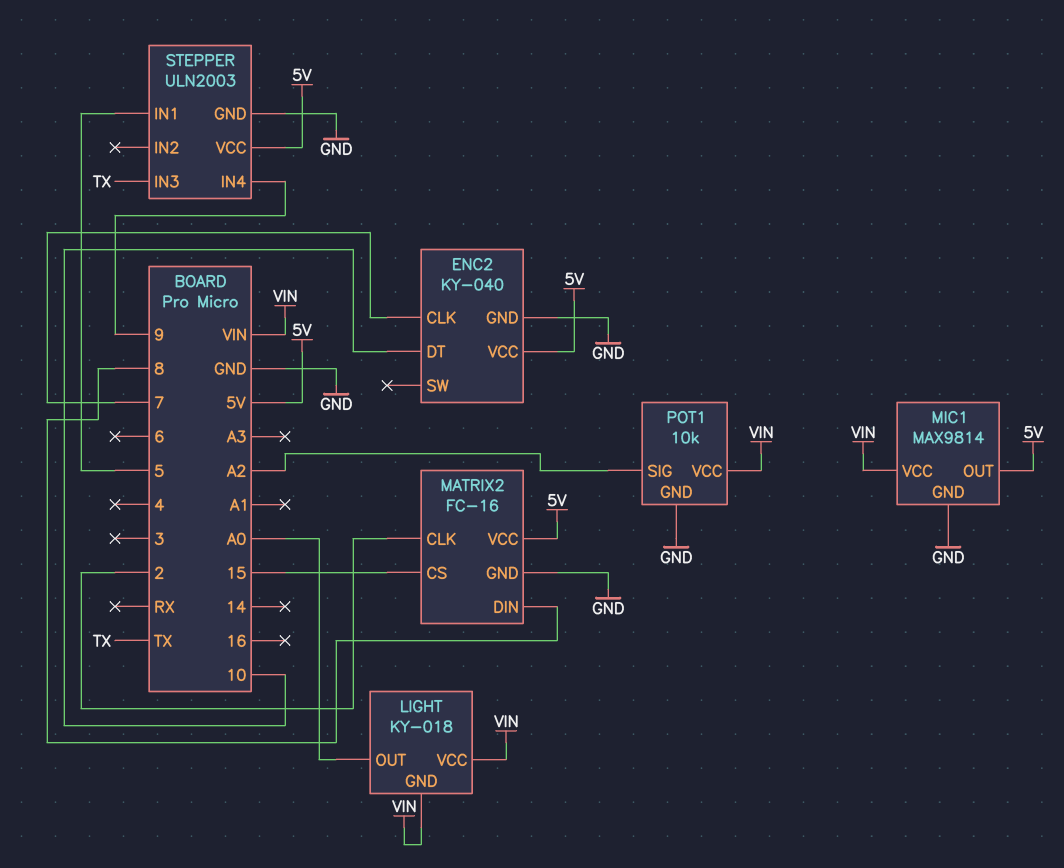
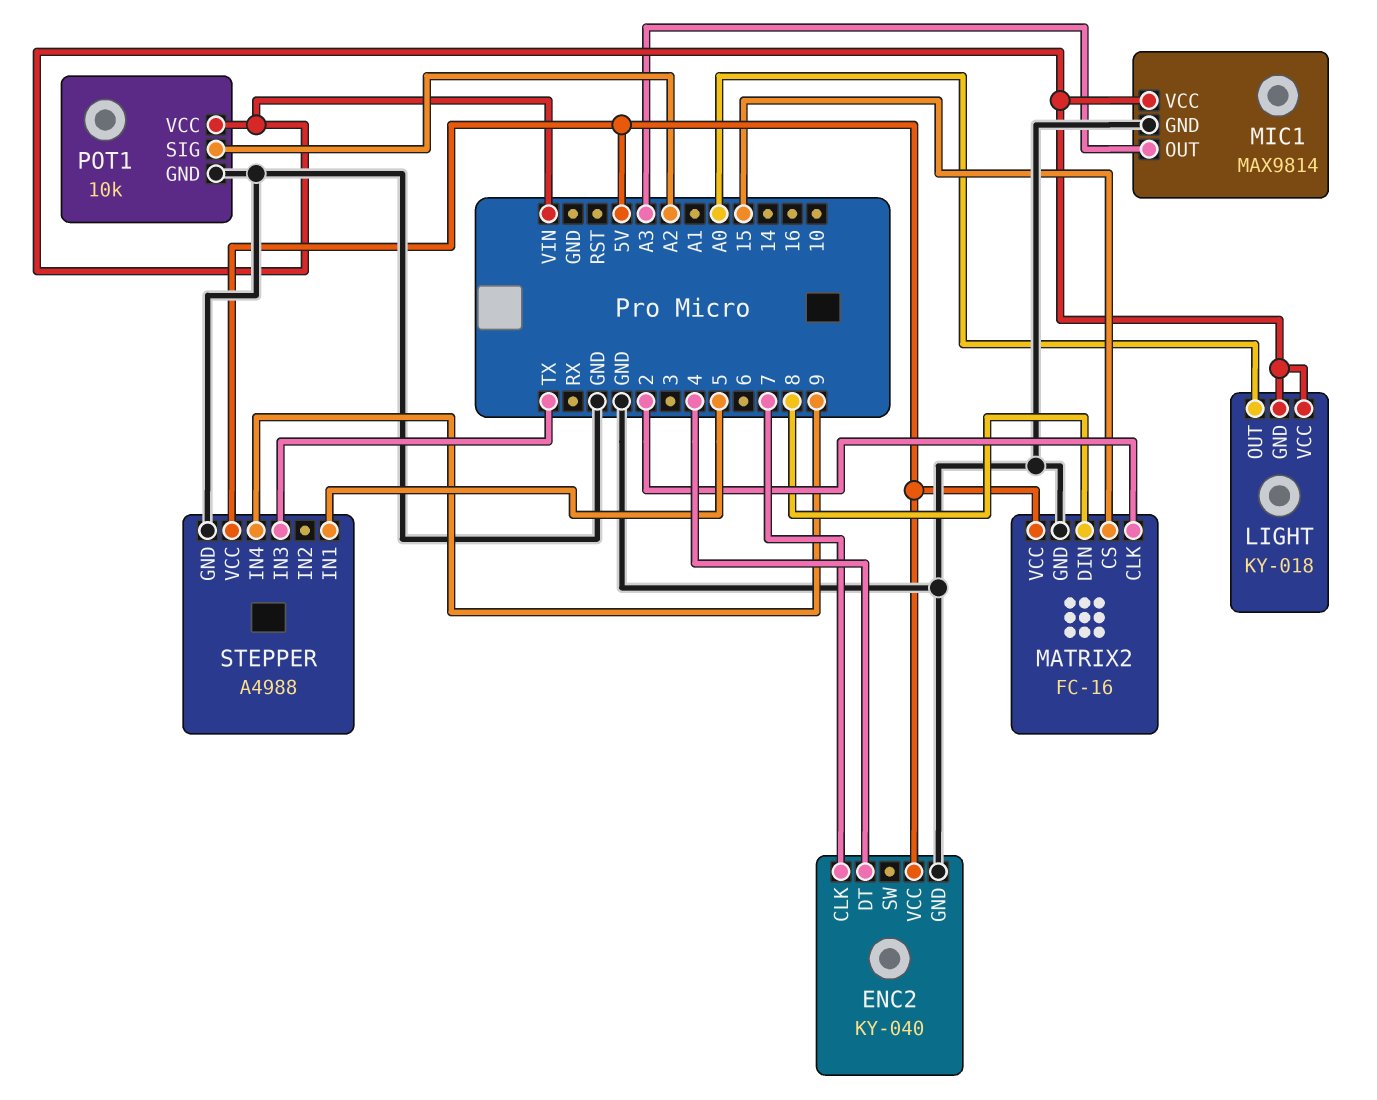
ENC2 pin DT: 10 -> 4
MIC1 pin OUT: 5V -> A3
STEPPER: ULN2003 -> A4988

